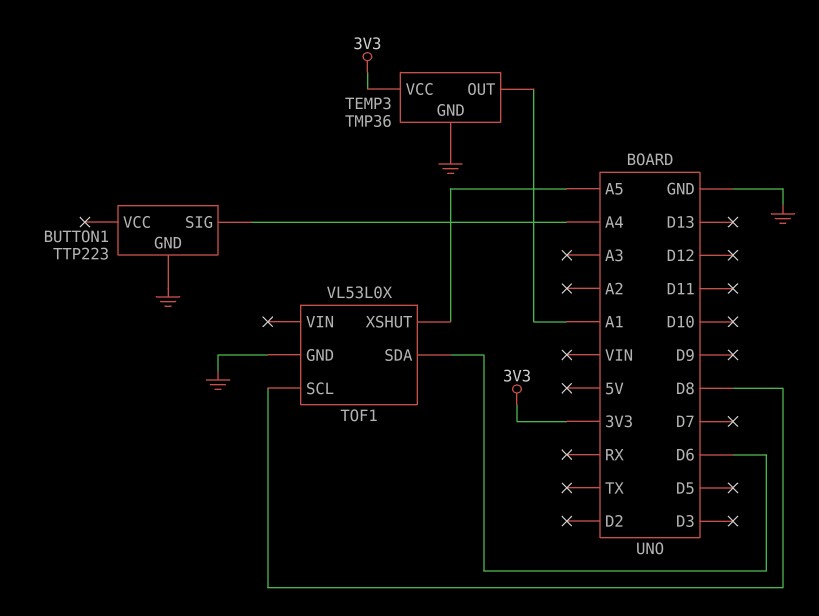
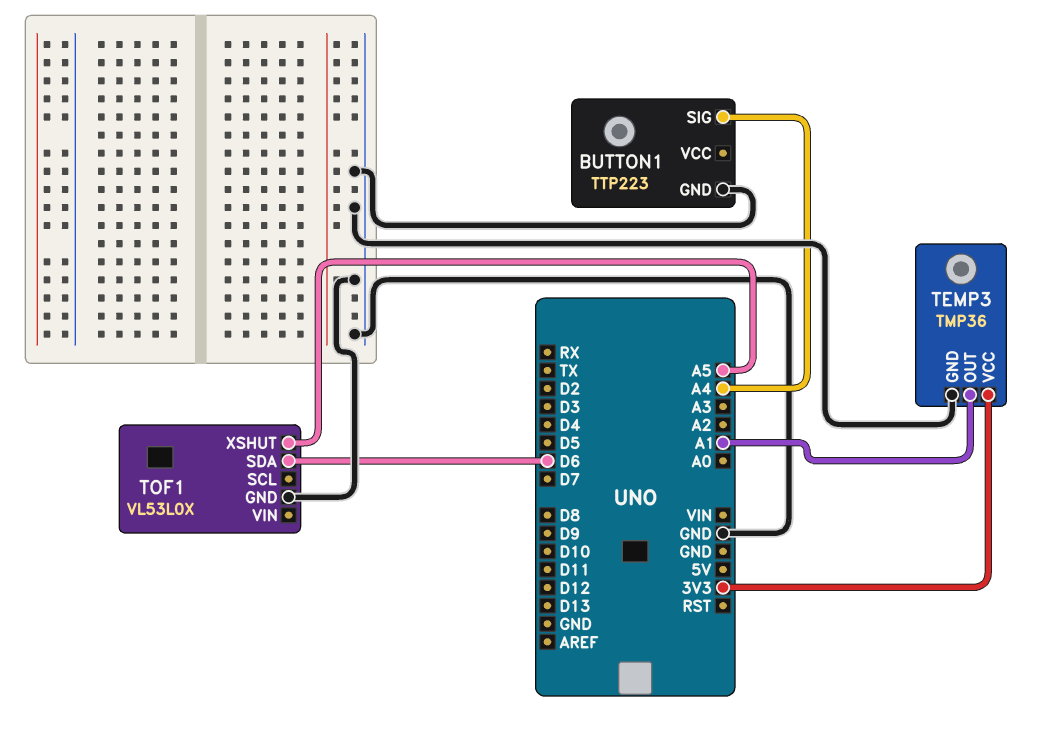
TOF1 pin SCL: D8 -> none

